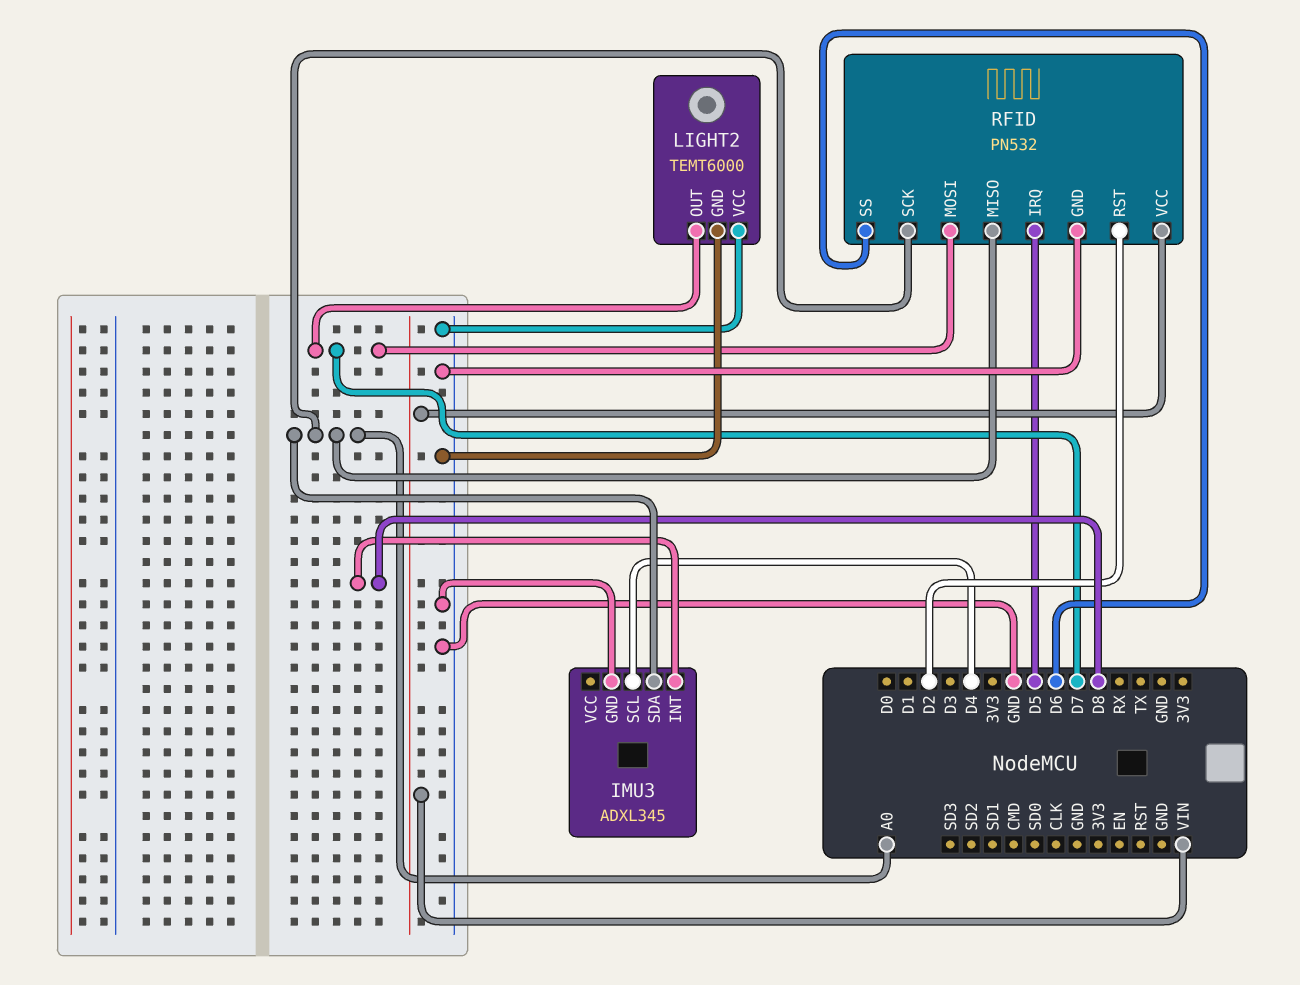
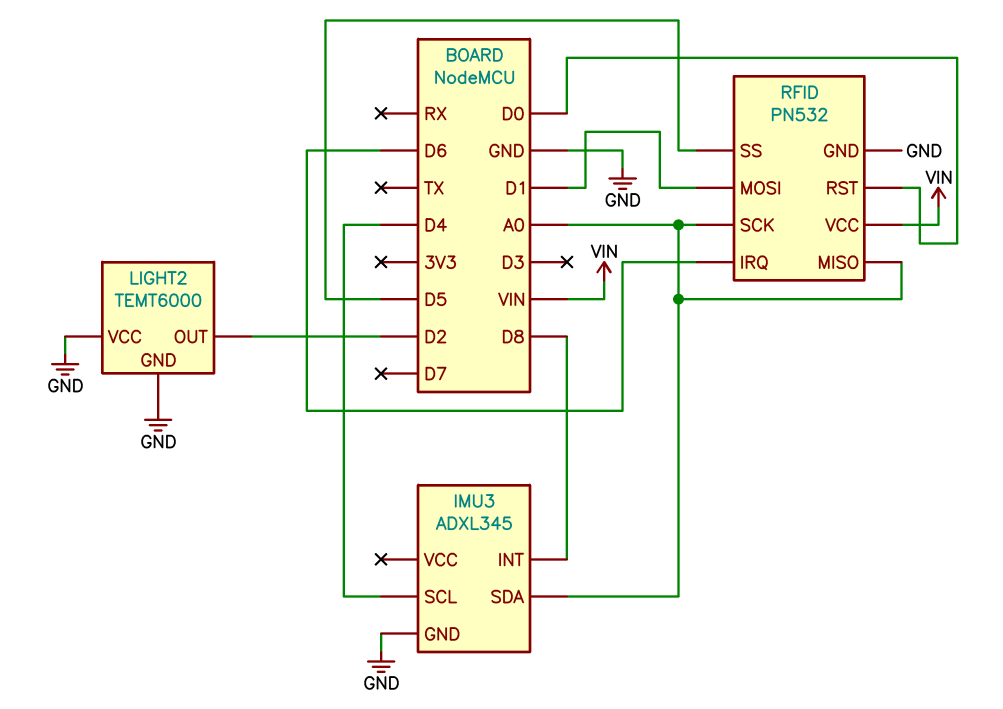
LIGHT2 pin OUT: D7 -> D2
RFID pin IRQ: D5 -> D6
RFID pin MOSI: D7 -> D1
RFID pin RST: D2 -> D0
RFID pin SS: D6 -> D5

